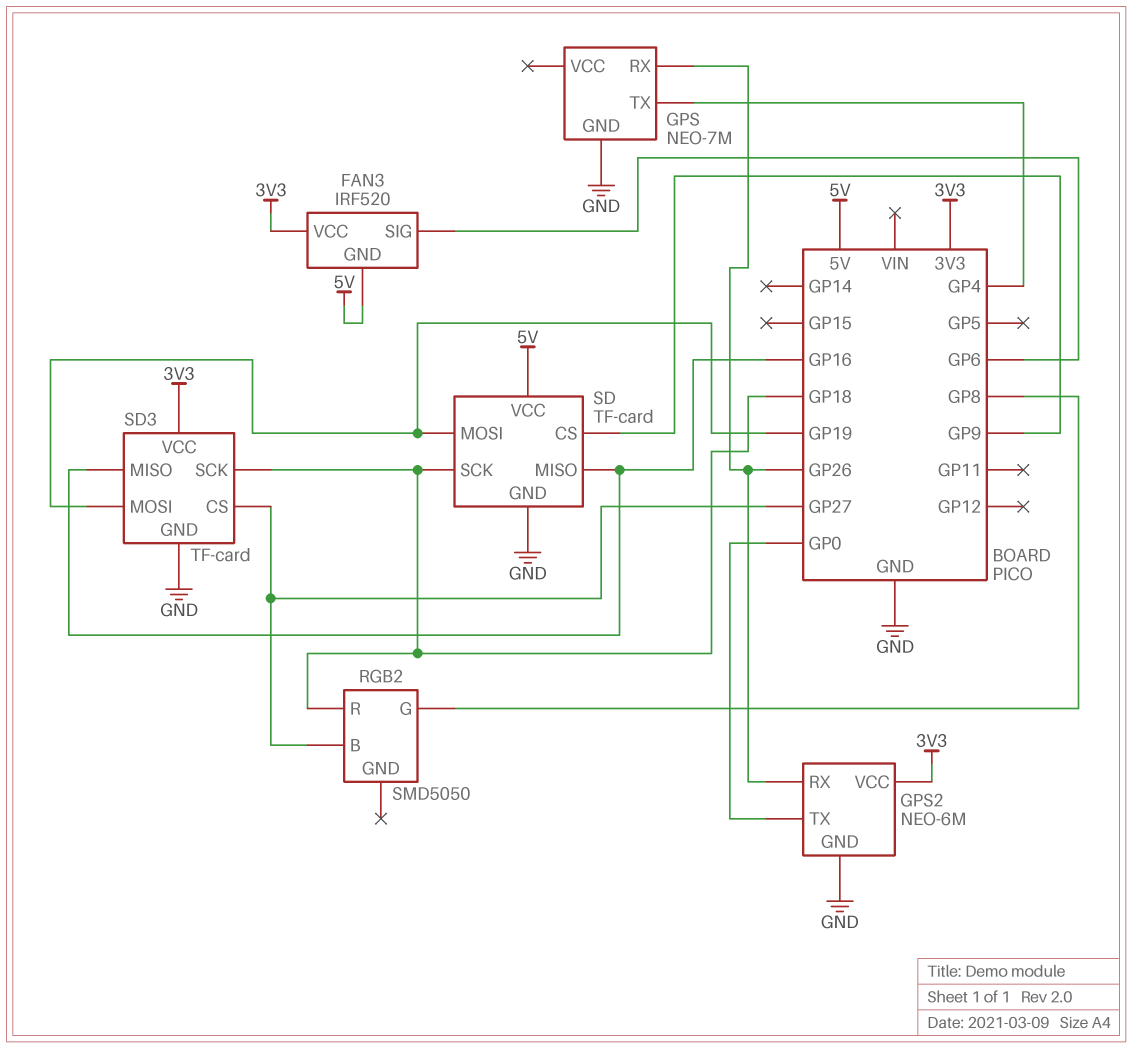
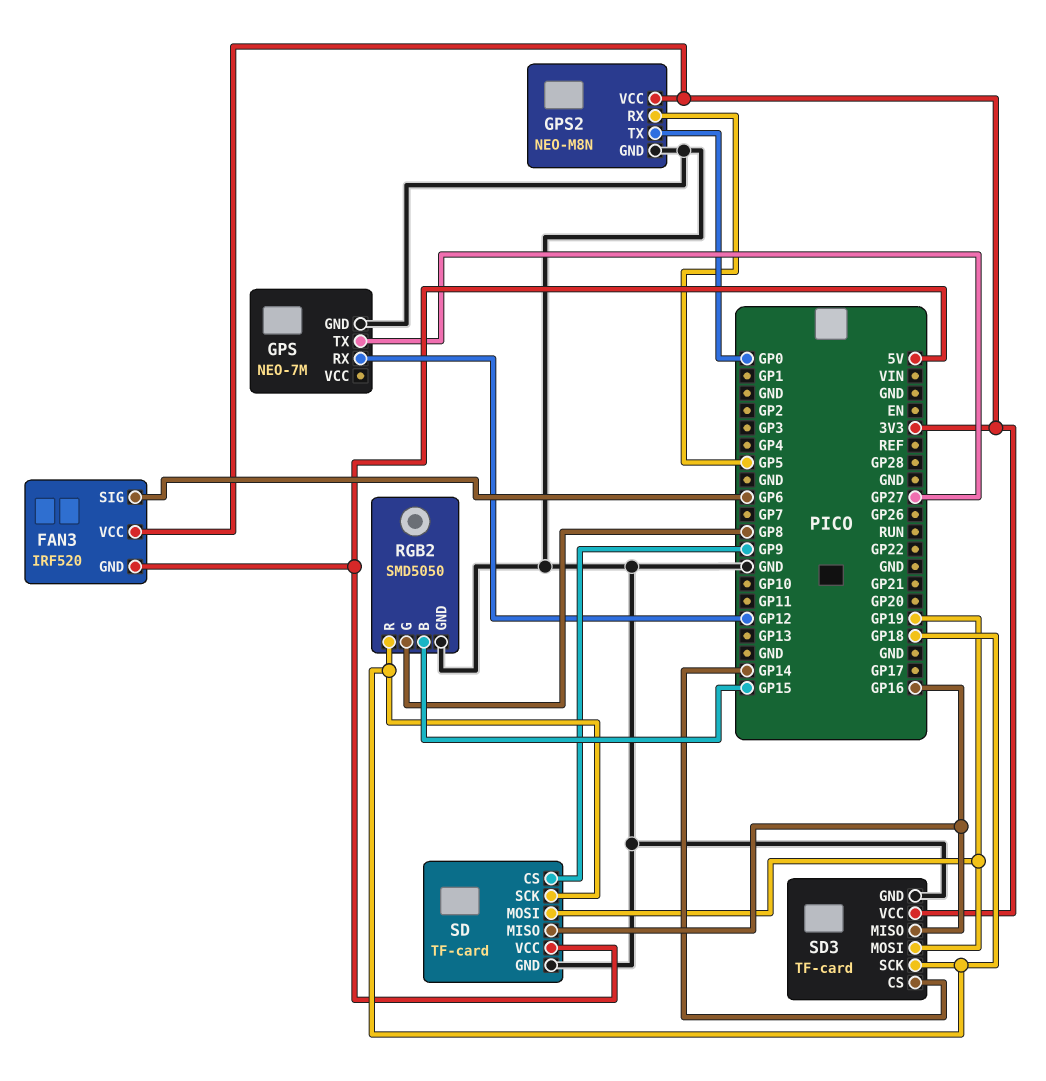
GPS pin RX: GP26 -> GP12
GPS pin TX: GP4 -> GP27
GPS2: NEO-6M -> NEO-M8N
GPS2 pin RX: GP26 -> GP5
RGB2 pin B: GP27 -> GP15
RGB2 pin GND: none -> GND
SD3 pin CS: GP27 -> GP14

